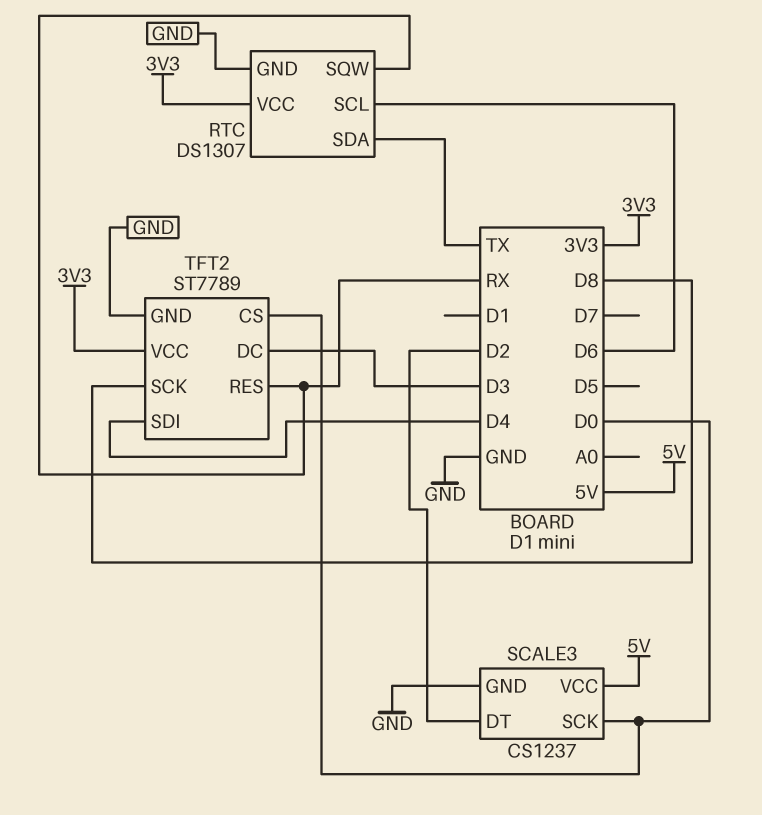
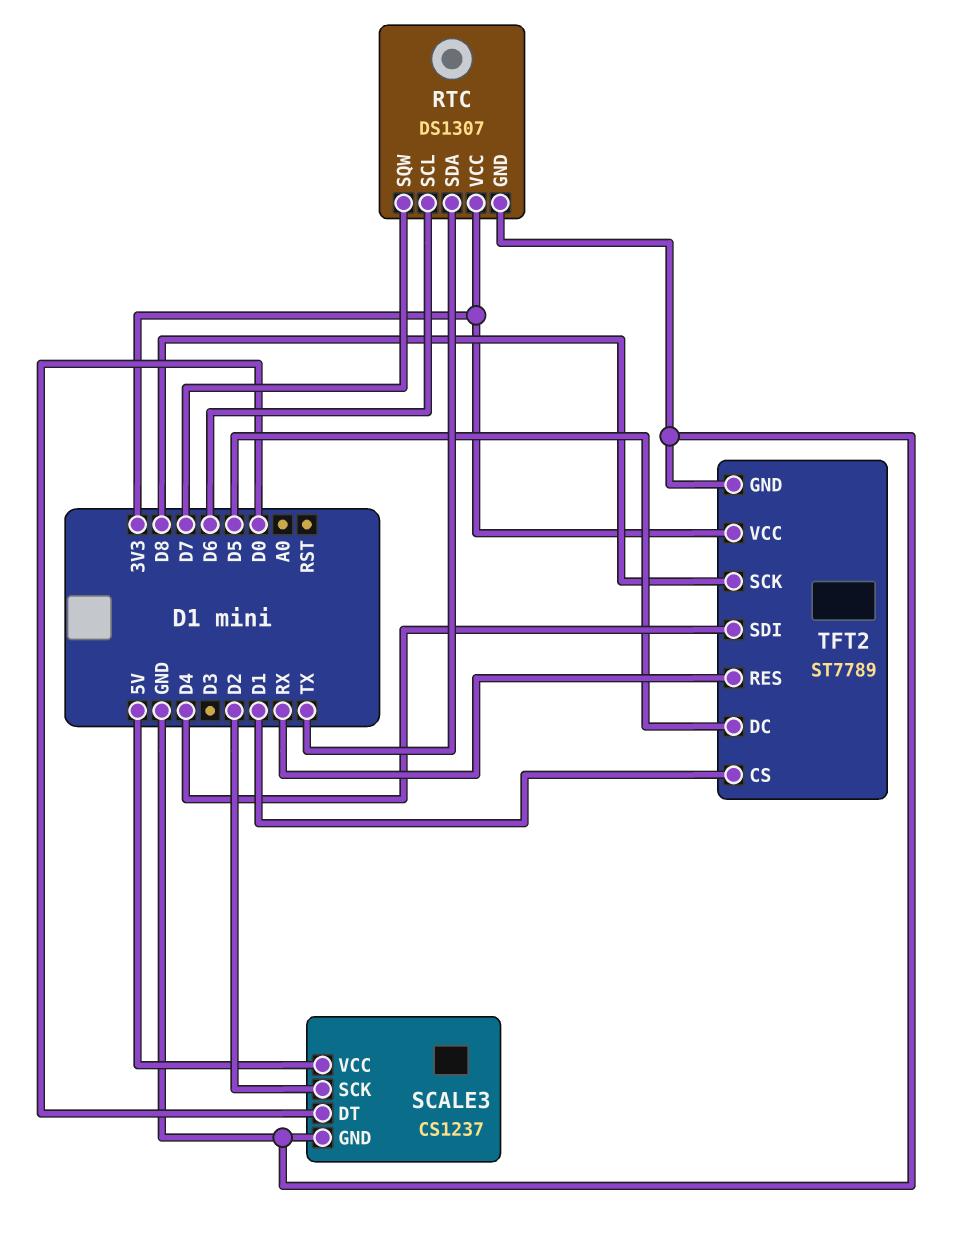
RTC pin SQW: RX -> D7
SCALE3 pin DT: D2 -> D0
SCALE3 pin SCK: D0 -> D2
TFT2 pin CS: D0 -> D1
TFT2 pin DC: D3 -> D5

